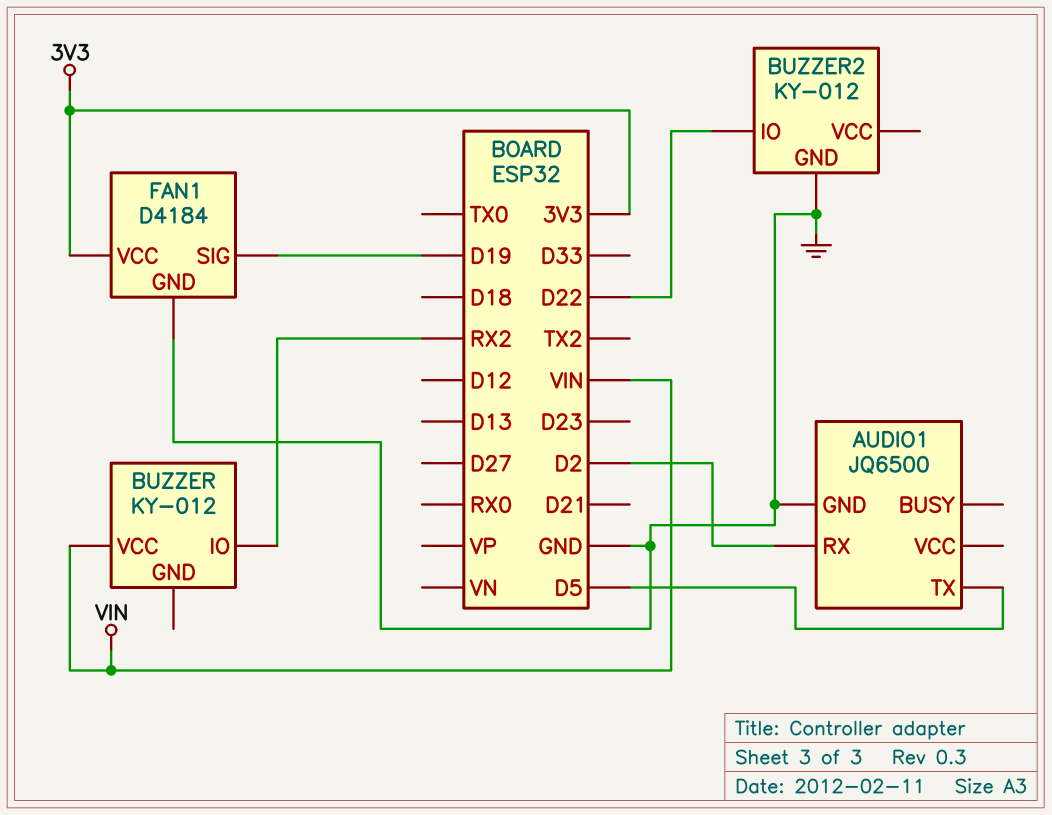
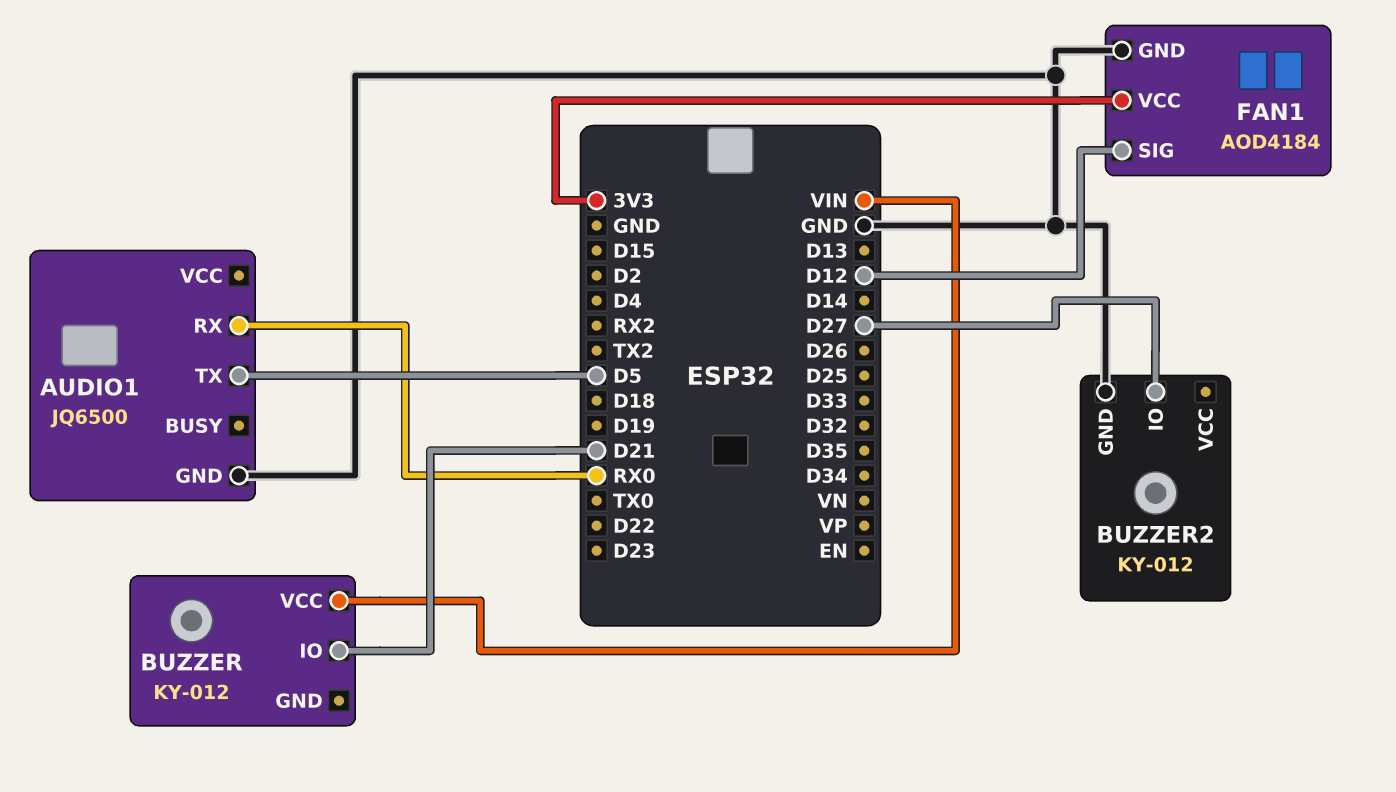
AUDIO1 pin RX: D2 -> RX0
BUZZER pin IO: RX2 -> D21
BUZZER2 pin IO: D22 -> D27
FAN1: D4184 -> AOD4184
FAN1 pin SIG: D19 -> D12

